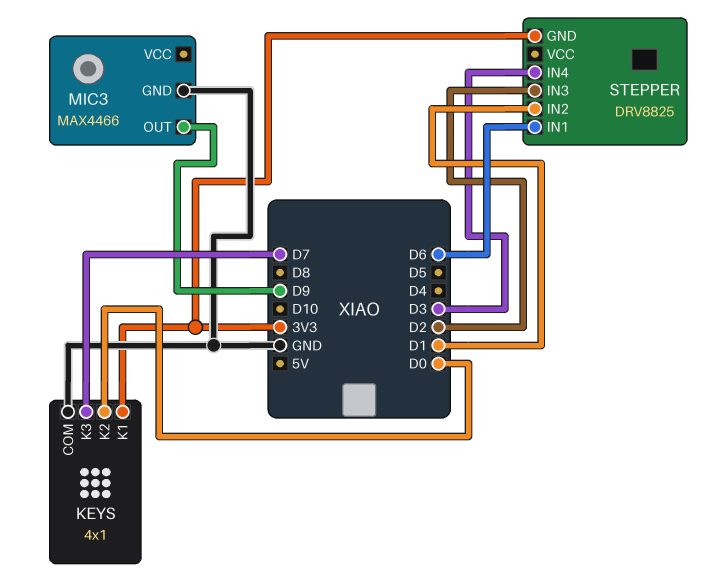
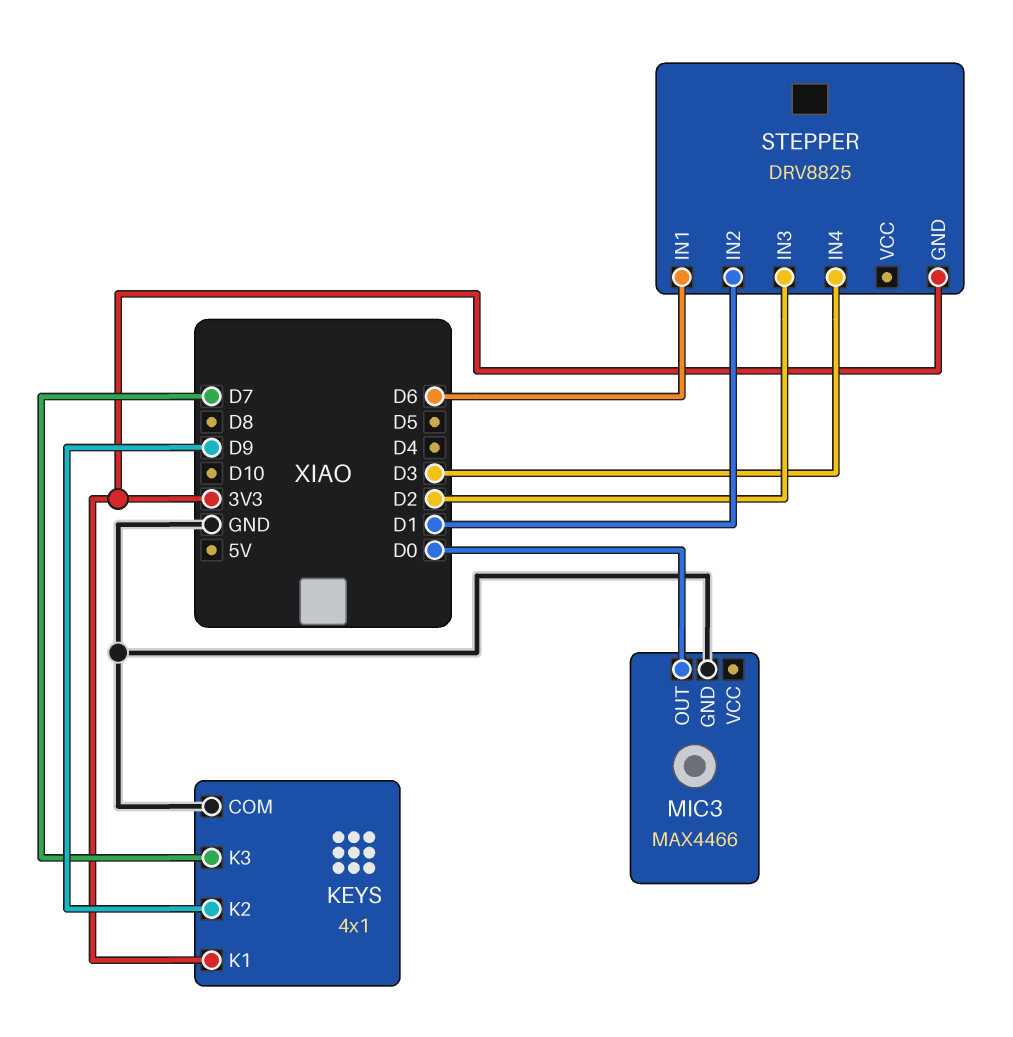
KEYS pin K2: D0 -> D9
MIC3 pin OUT: D9 -> D0

